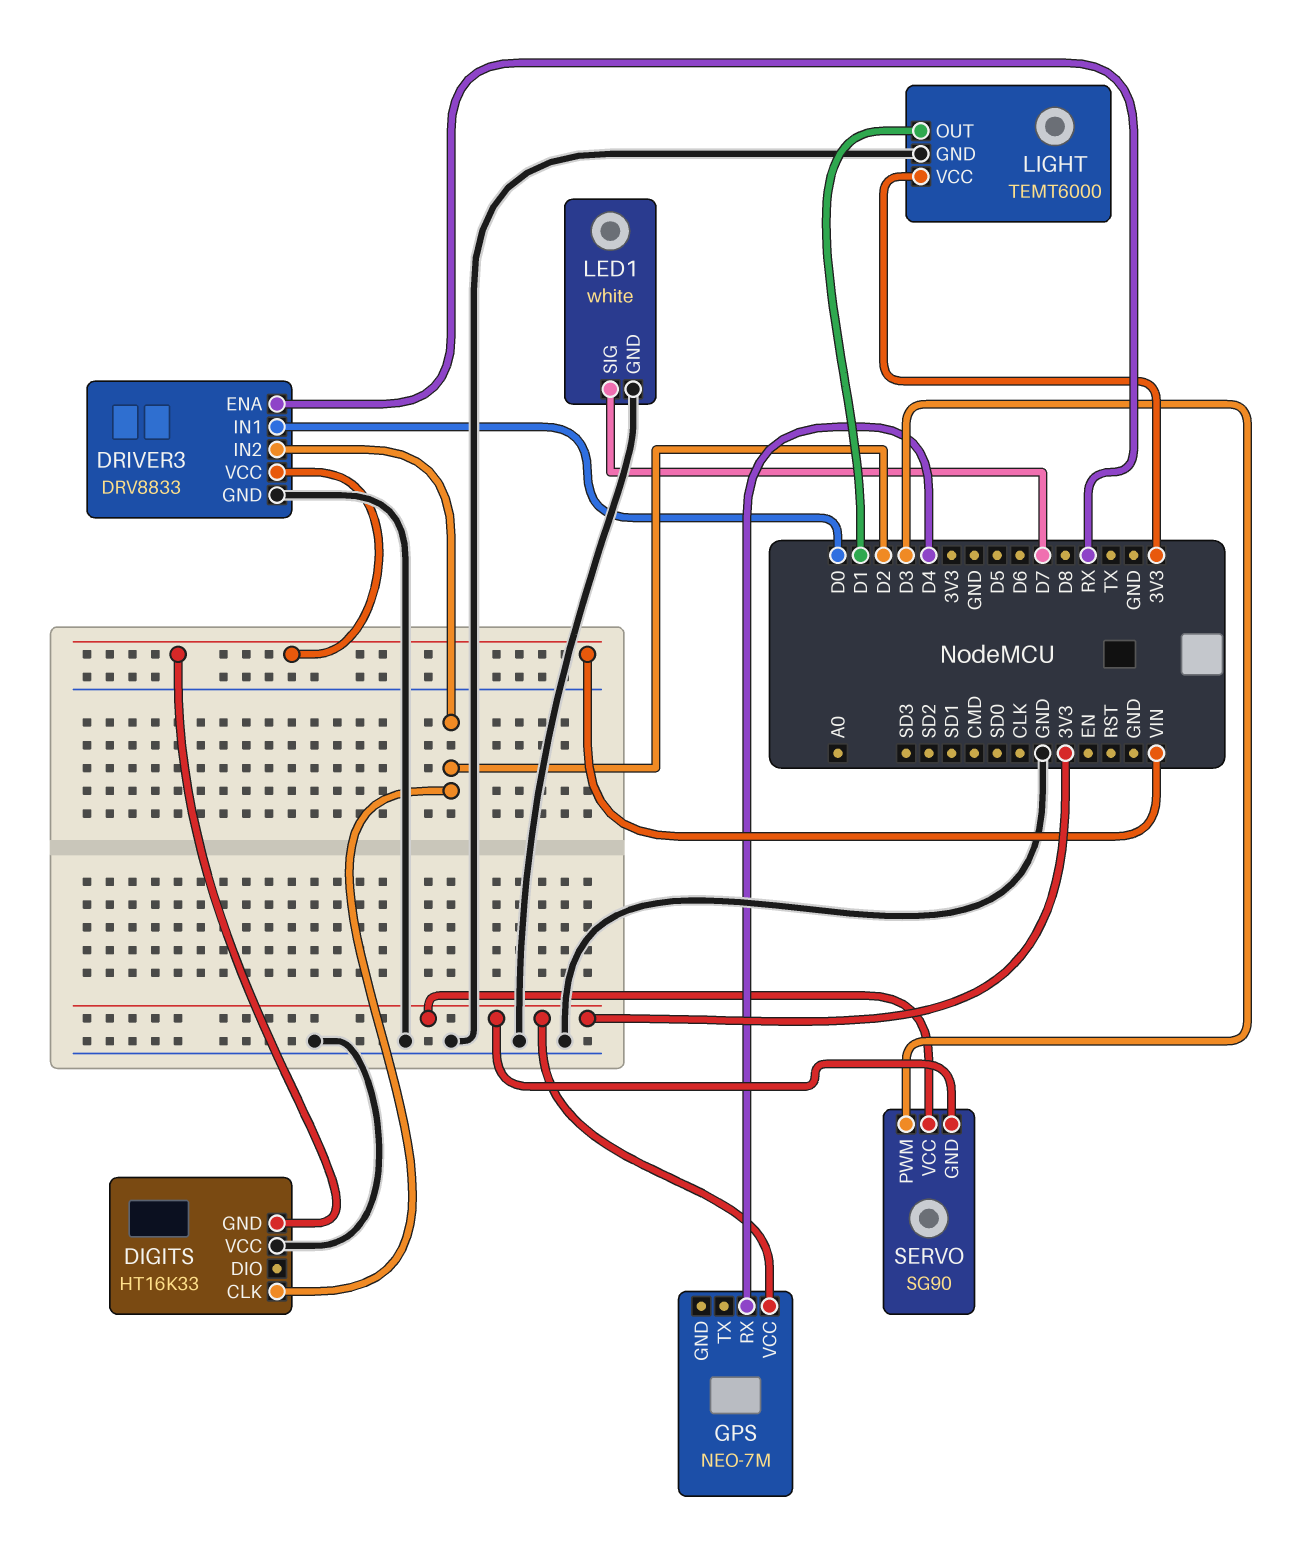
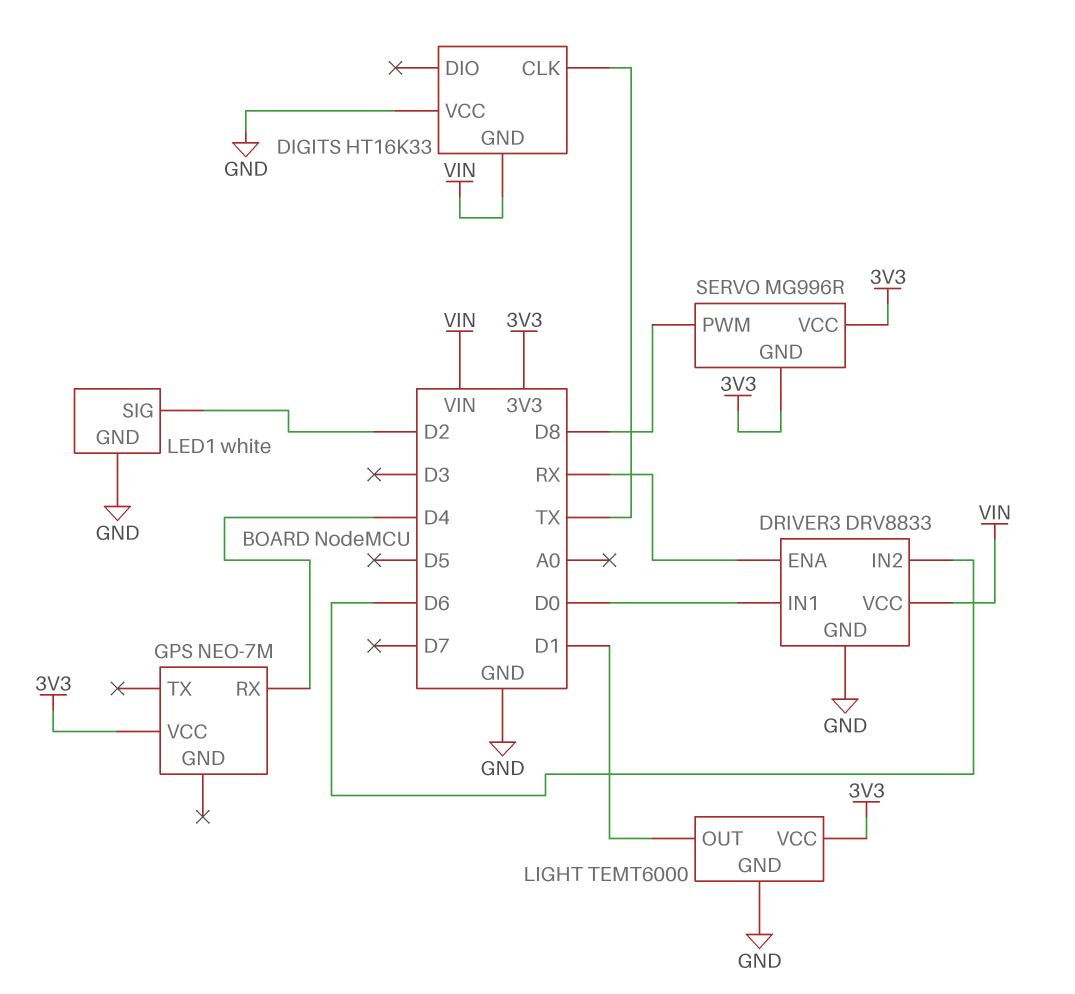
DIGITS pin CLK: D2 -> TX
DRIVER3 pin IN2: D2 -> D6
LED1 pin SIG: D7 -> D2
SERVO: SG90 -> MG996R
SERVO pin PWM: D3 -> D8

